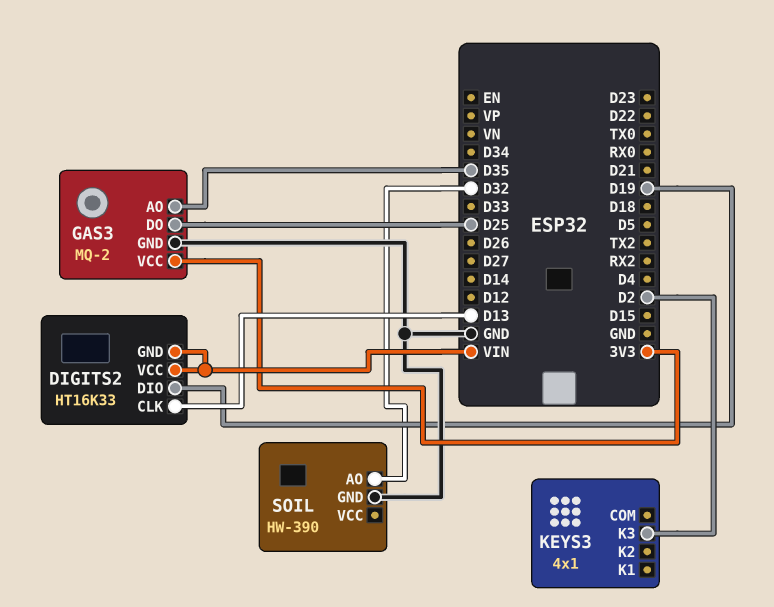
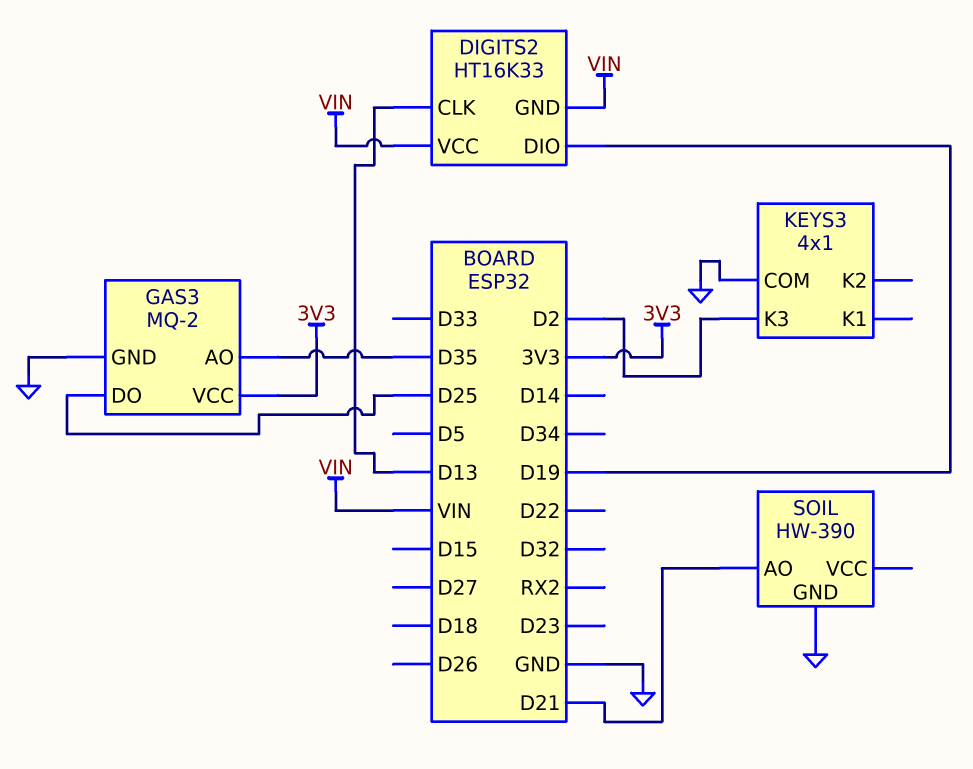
KEYS3 pin COM: none -> GND
SOIL pin AO: D32 -> D21

